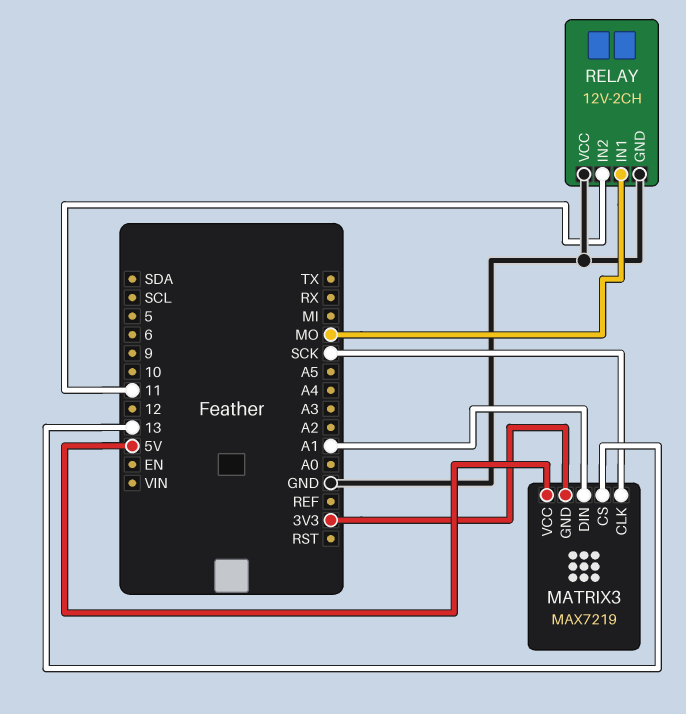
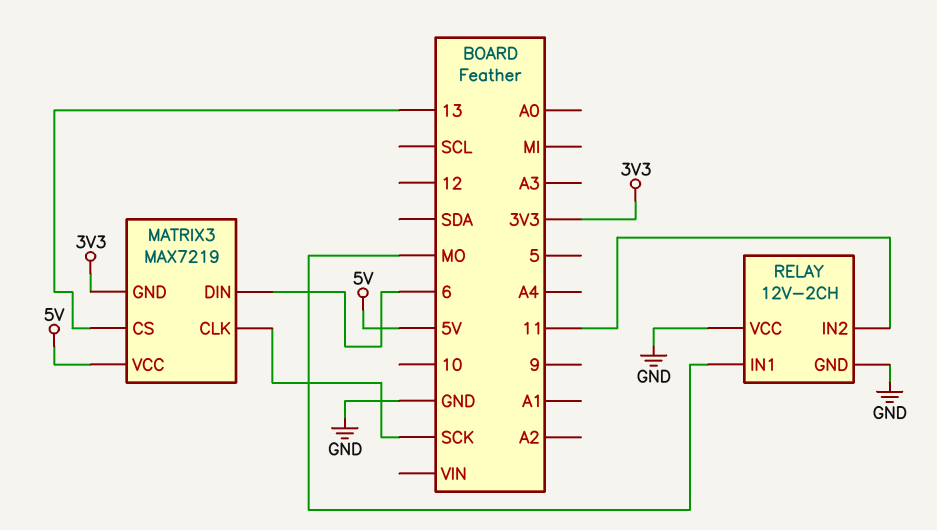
MATRIX3 pin DIN: A1 -> 6

